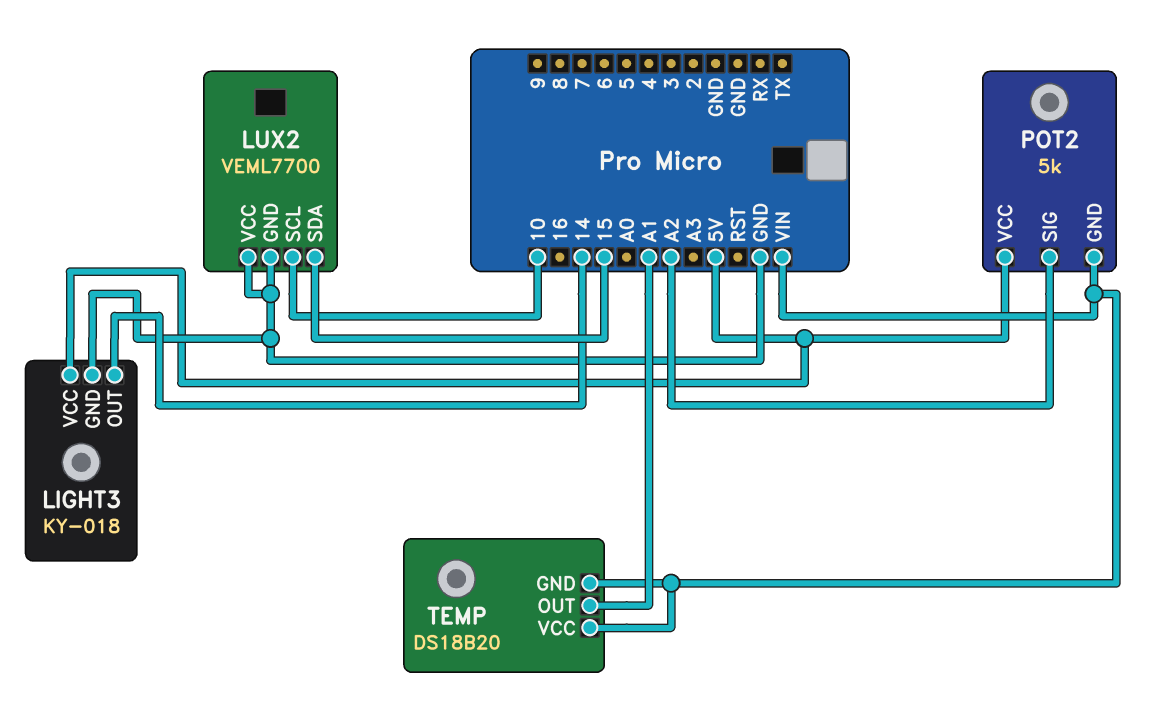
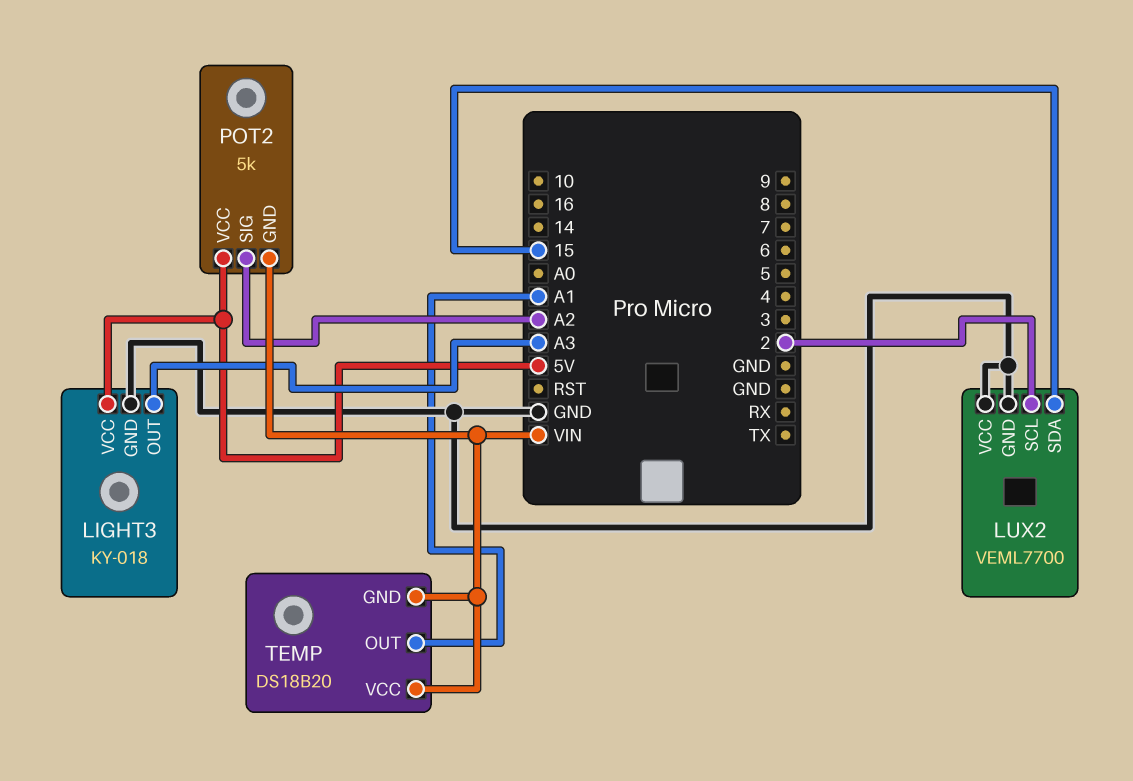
LIGHT3 pin OUT: 14 -> A3
LUX2 pin SCL: 10 -> 2

